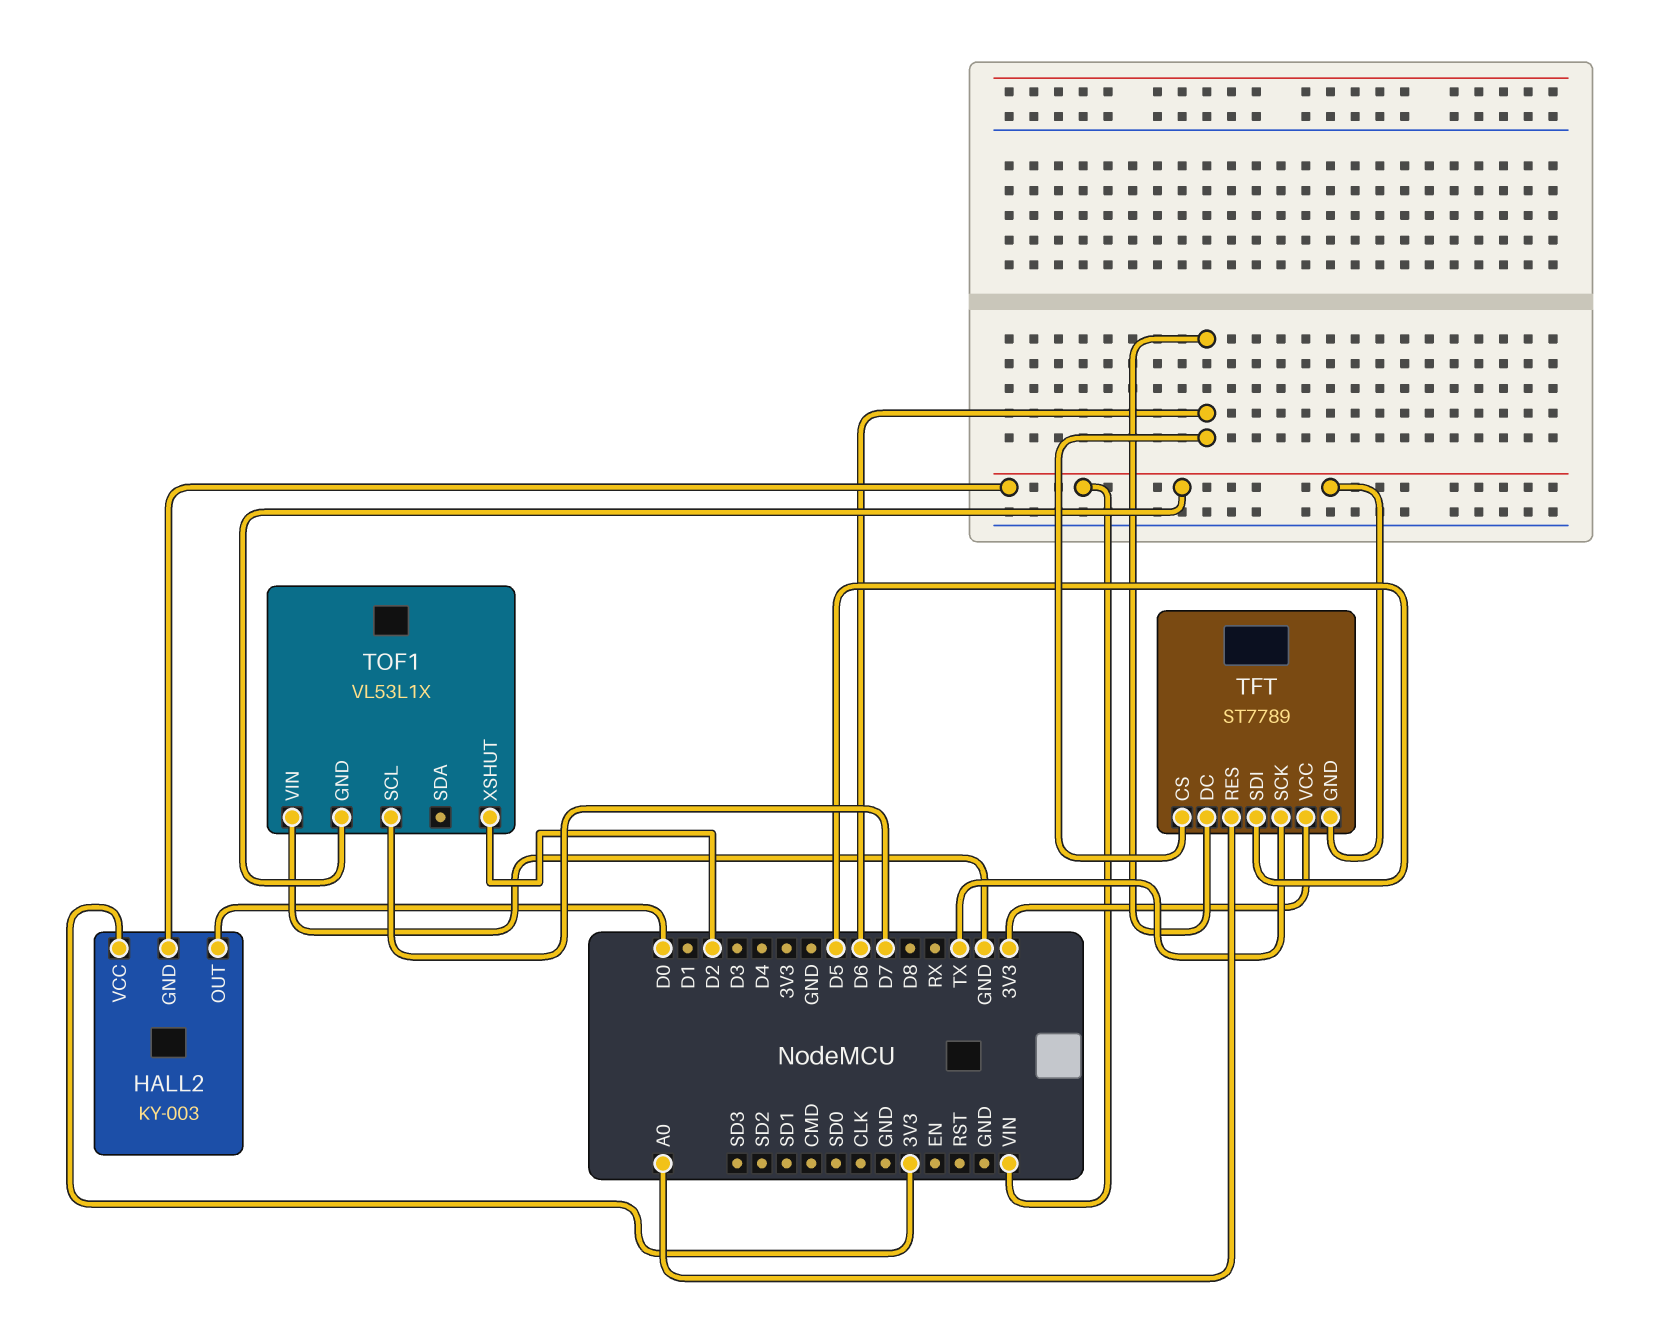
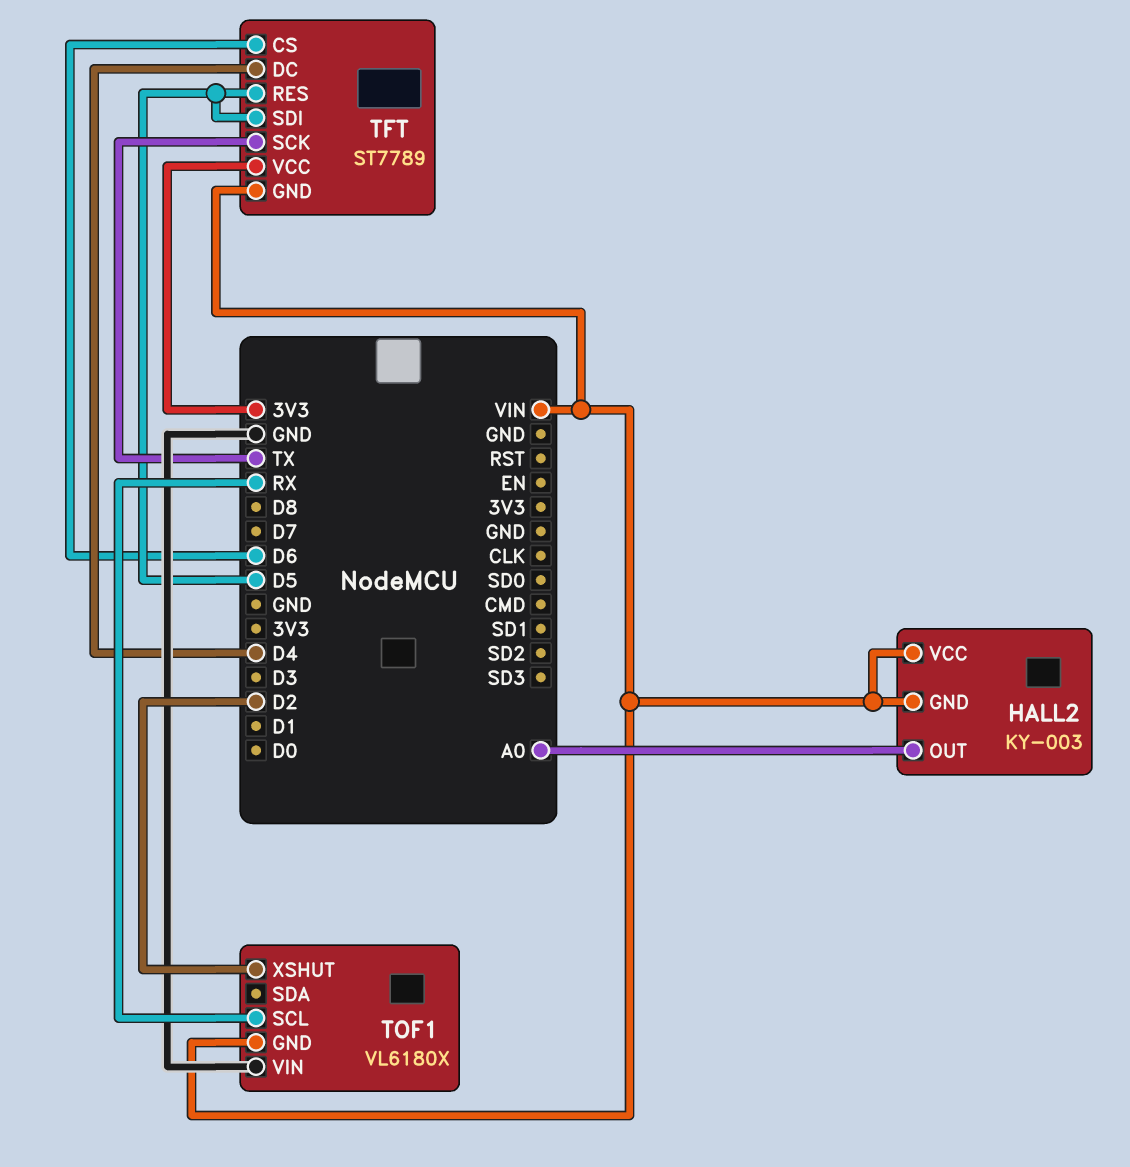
HALL2 pin OUT: D0 -> A0
HALL2 pin VCC: 3V3 -> VIN
TFT pin DC: D6 -> D4
TFT pin RES: A0 -> D5
TOF1: VL53L1X -> VL6180X
TOF1 pin SCL: D7 -> RX

